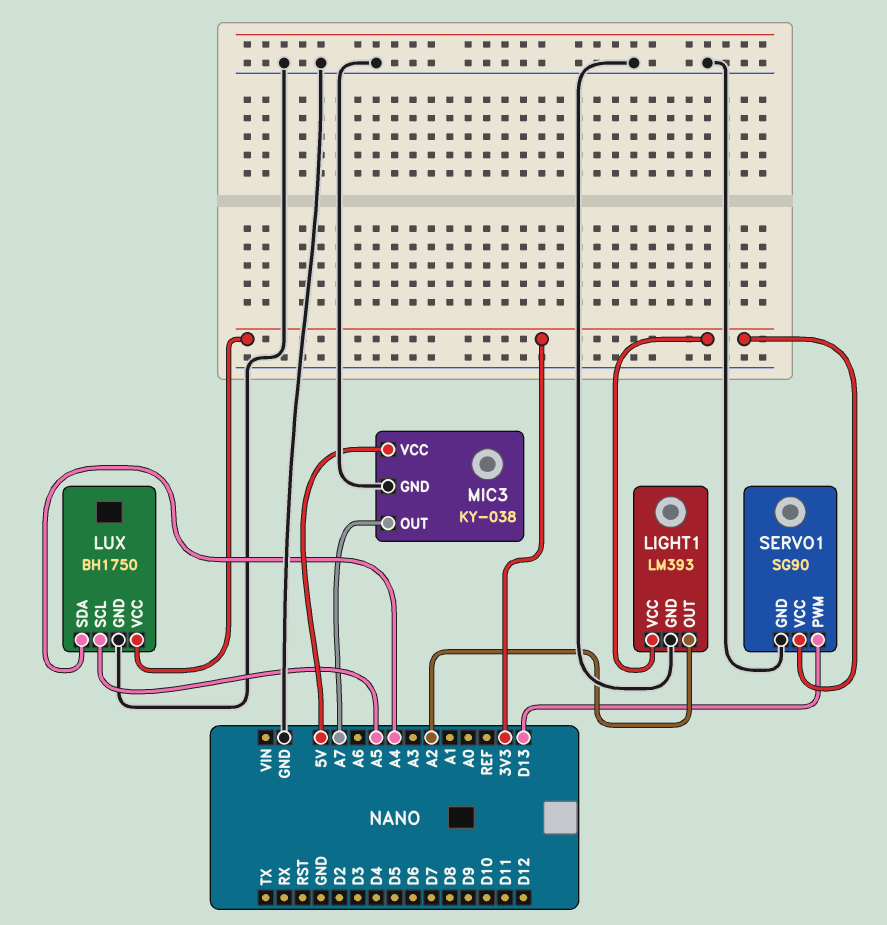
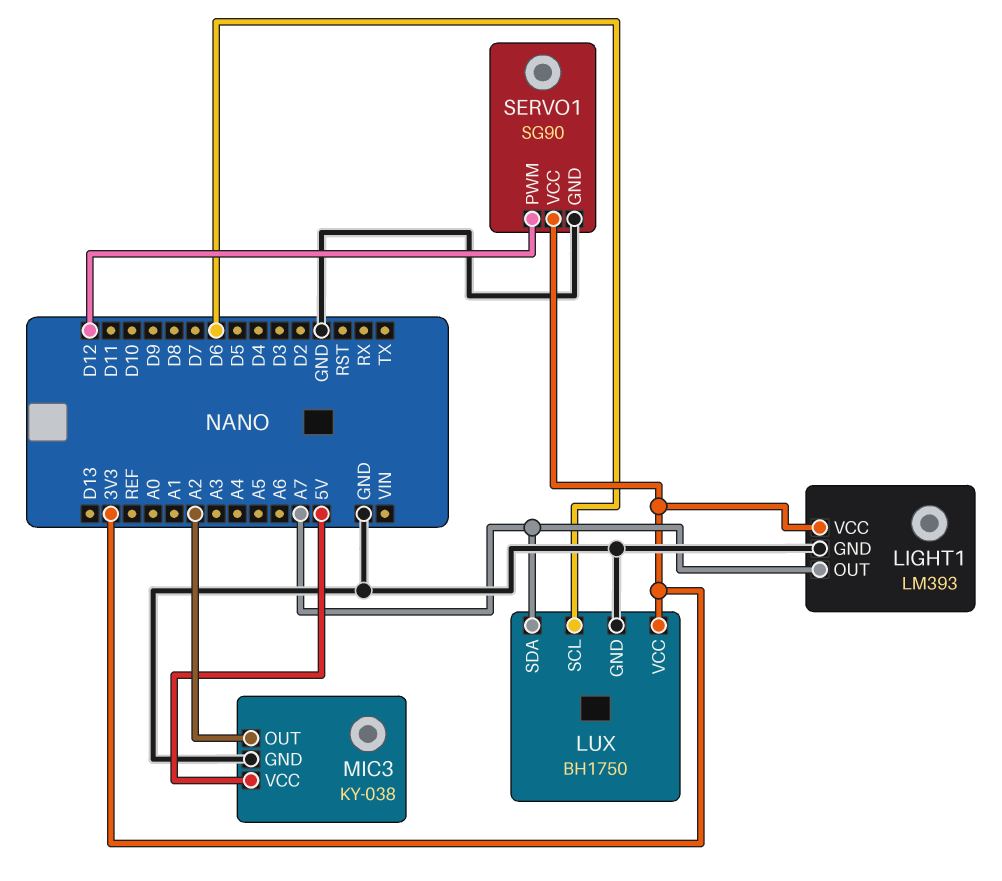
LIGHT1 pin OUT: A2 -> A7
LUX pin SCL: A5 -> D6
LUX pin SDA: A4 -> A7
MIC3 pin OUT: A7 -> A2
SERVO1 pin PWM: D13 -> D12

